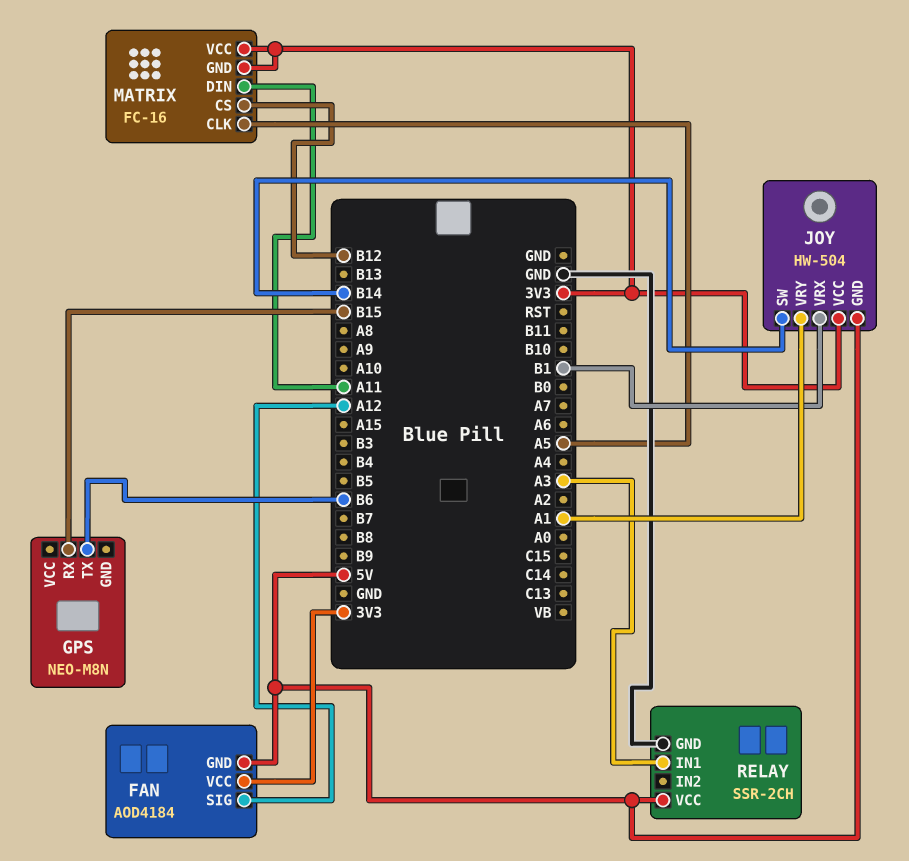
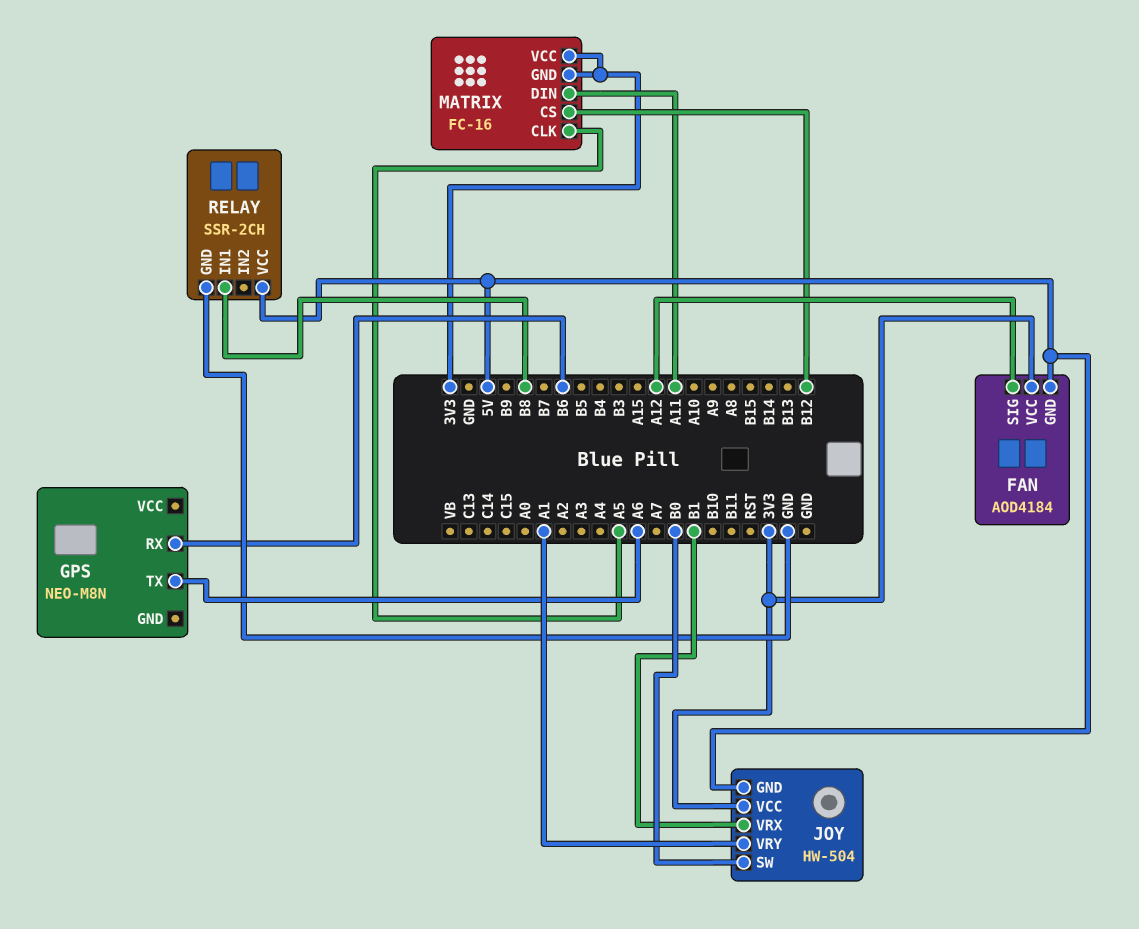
GPS pin RX: B15 -> B6
GPS pin TX: B6 -> A6
JOY pin SW: B14 -> B0
RELAY pin IN1: A3 -> B8

